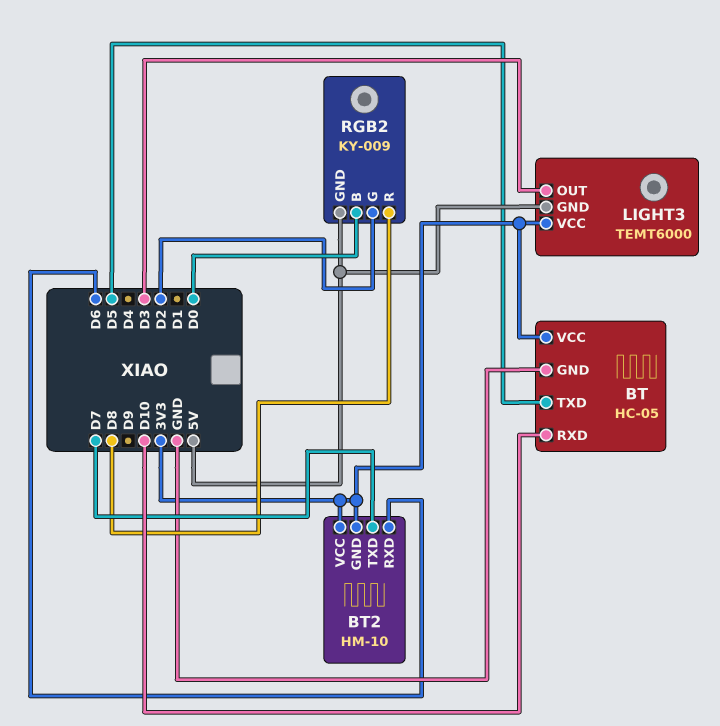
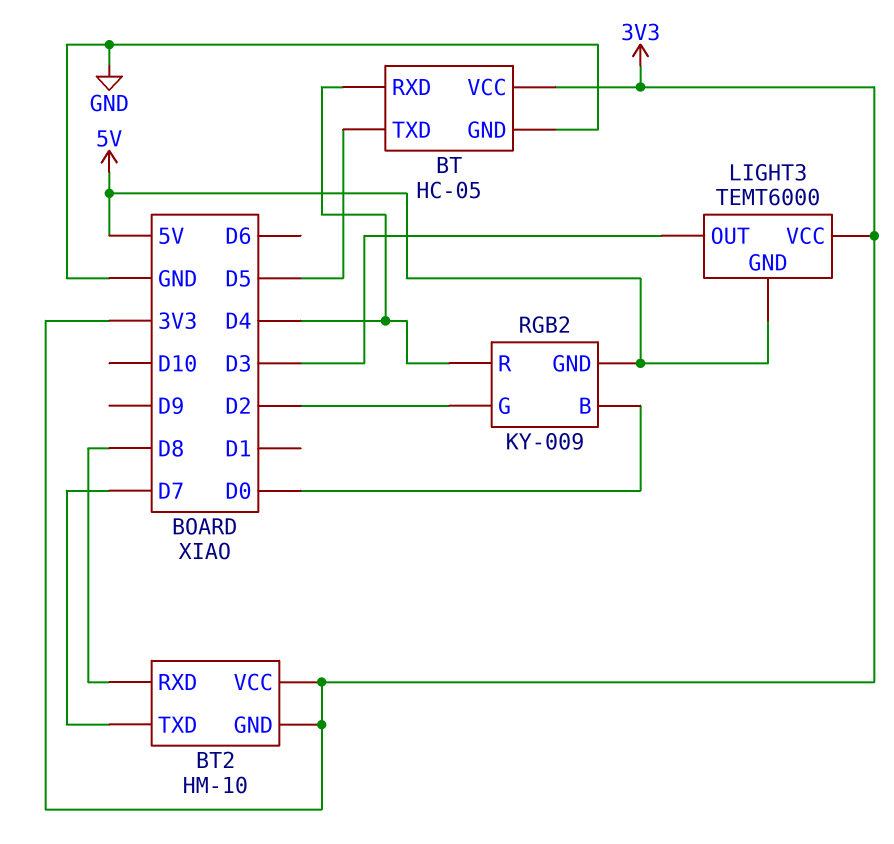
BT pin RXD: D10 -> D4
BT2 pin RXD: D6 -> D8
RGB2 pin R: D8 -> D4

